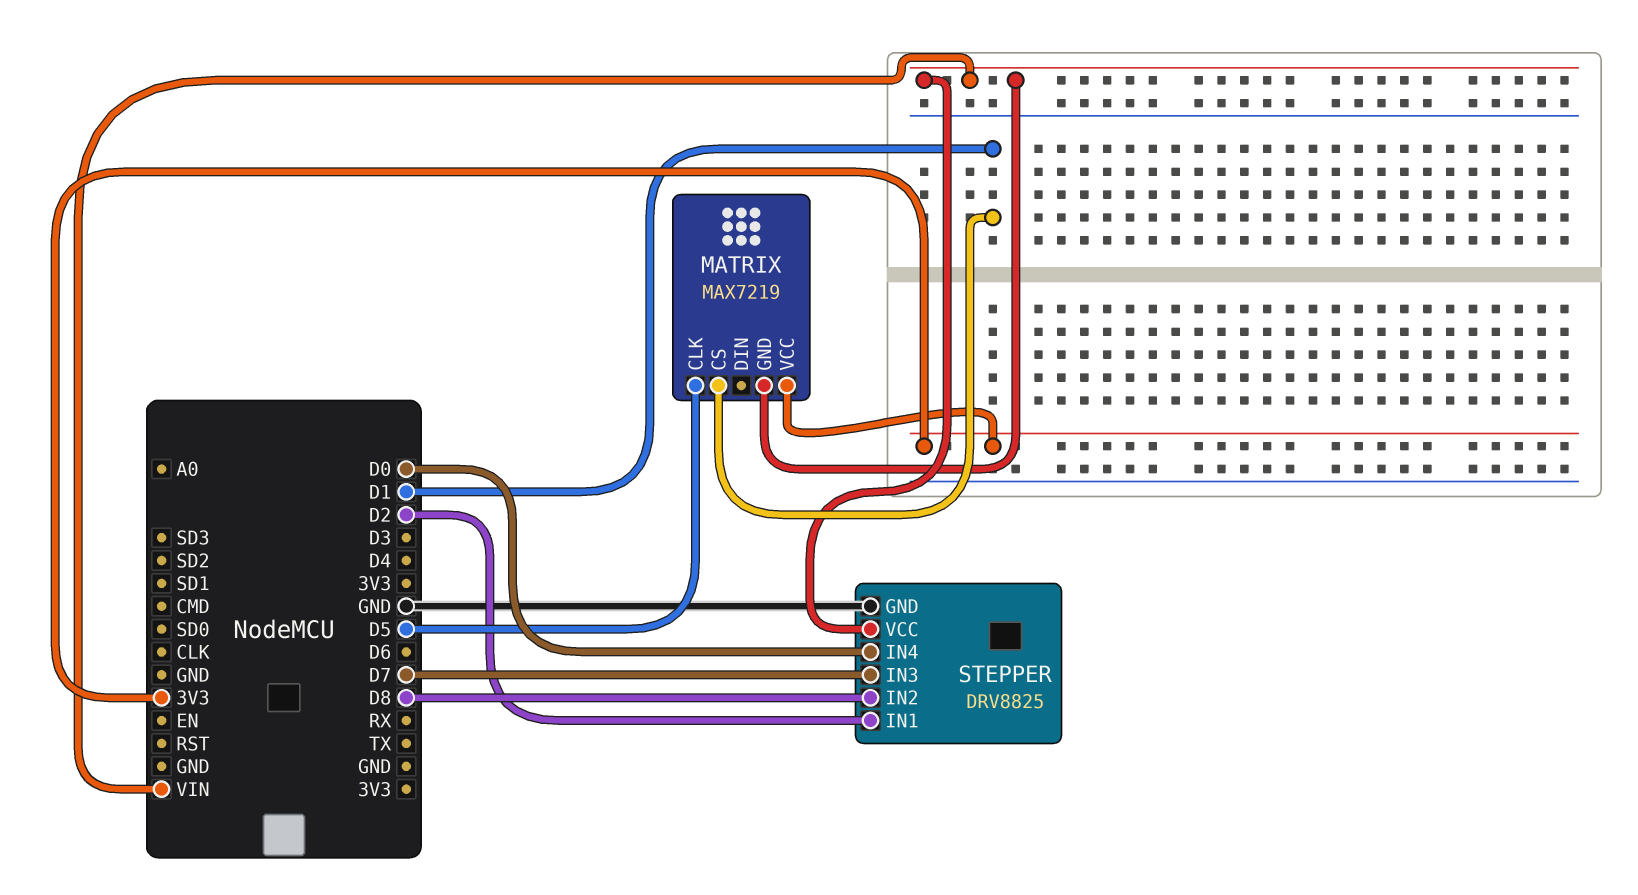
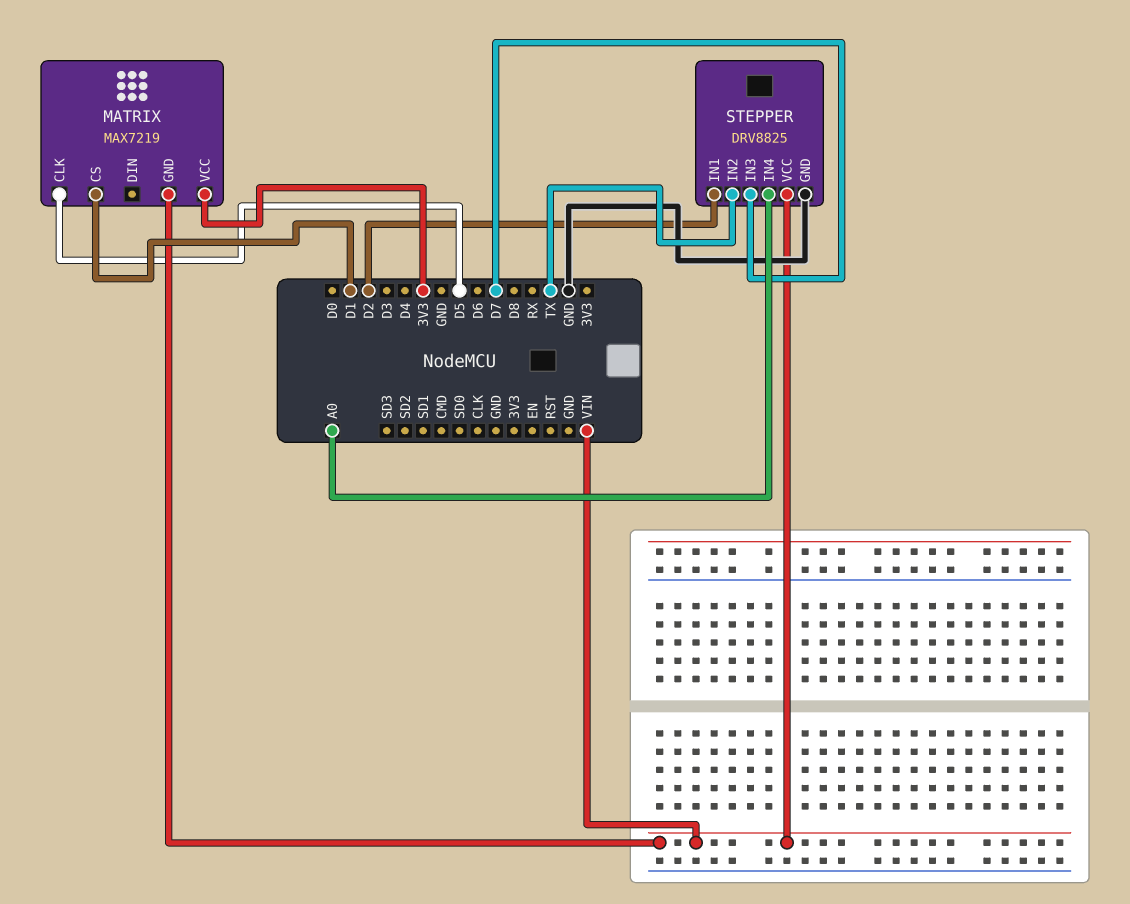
STEPPER pin IN2: D8 -> TX
STEPPER pin IN4: D0 -> A0

